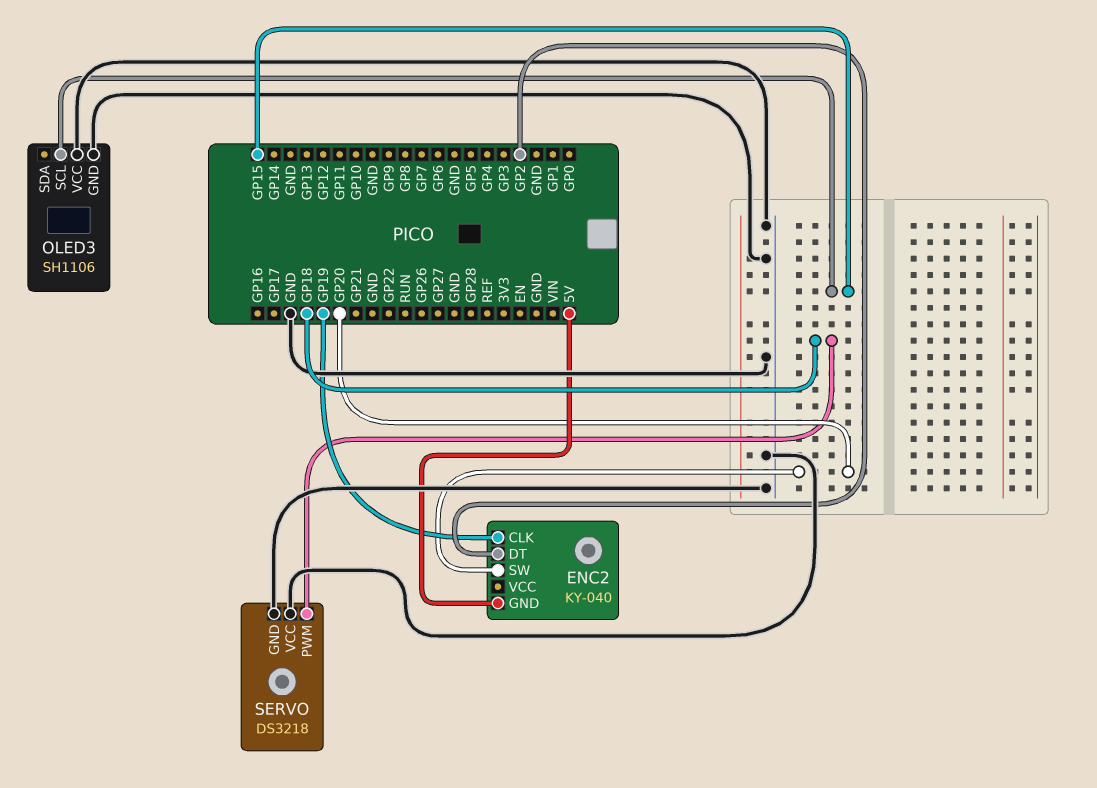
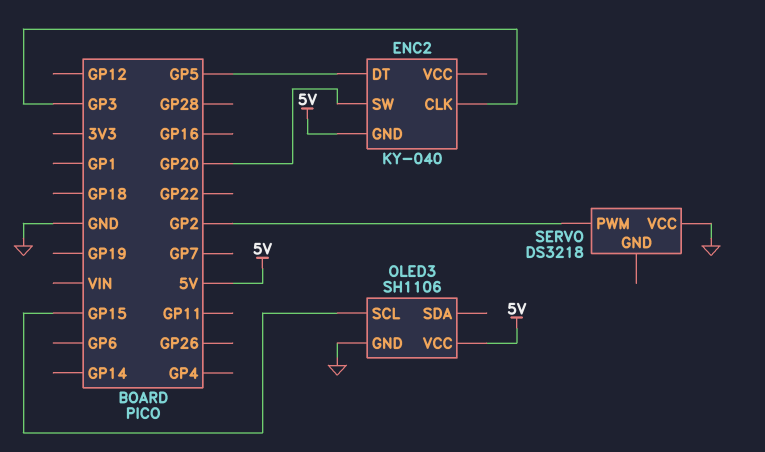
ENC2 pin CLK: GP19 -> GP3
ENC2 pin DT: GP2 -> GP5
OLED3 pin VCC: GND -> 5V
SERVO pin GND: GND -> none
SERVO pin PWM: GP18 -> GP2

